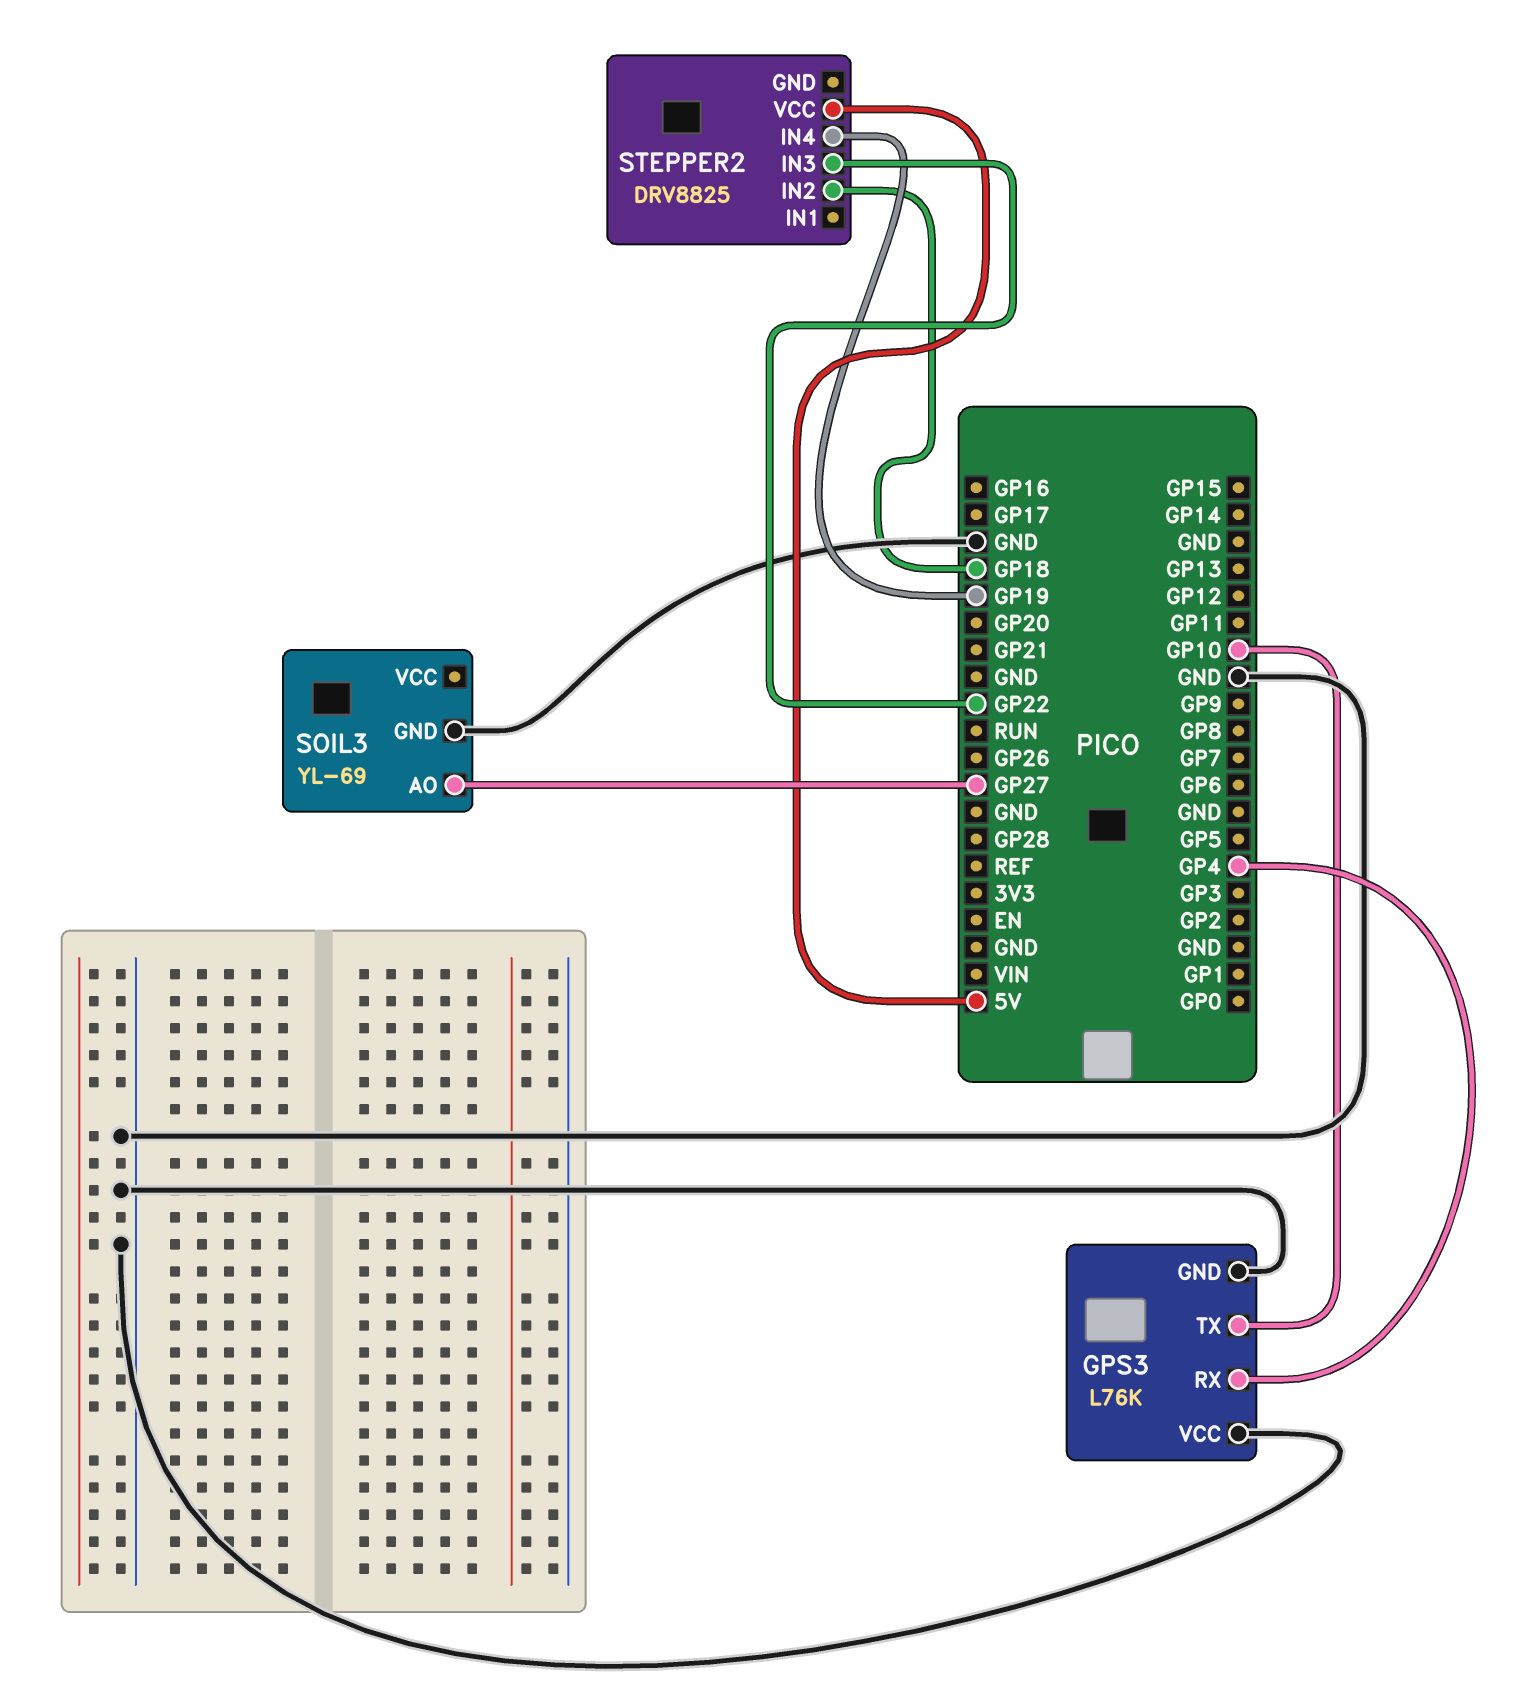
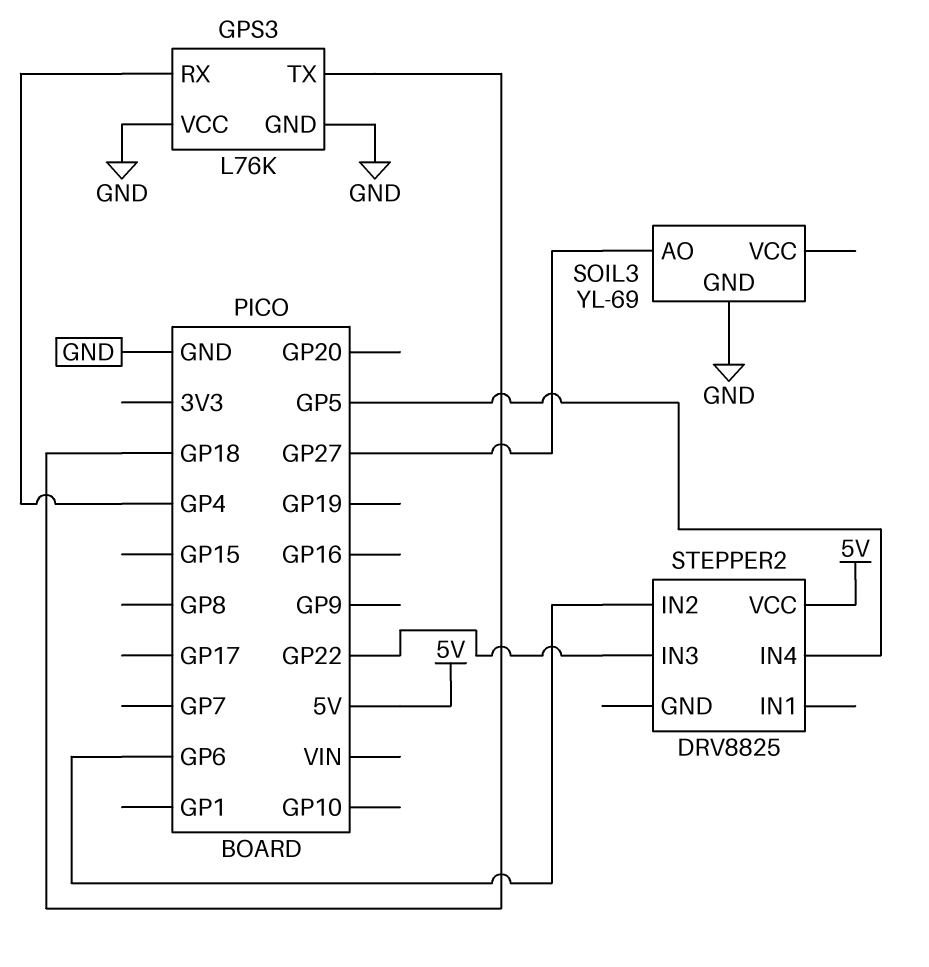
GPS3 pin TX: GP10 -> GP18
STEPPER2 pin IN2: GP18 -> GP6
STEPPER2 pin IN4: GP19 -> GP5

